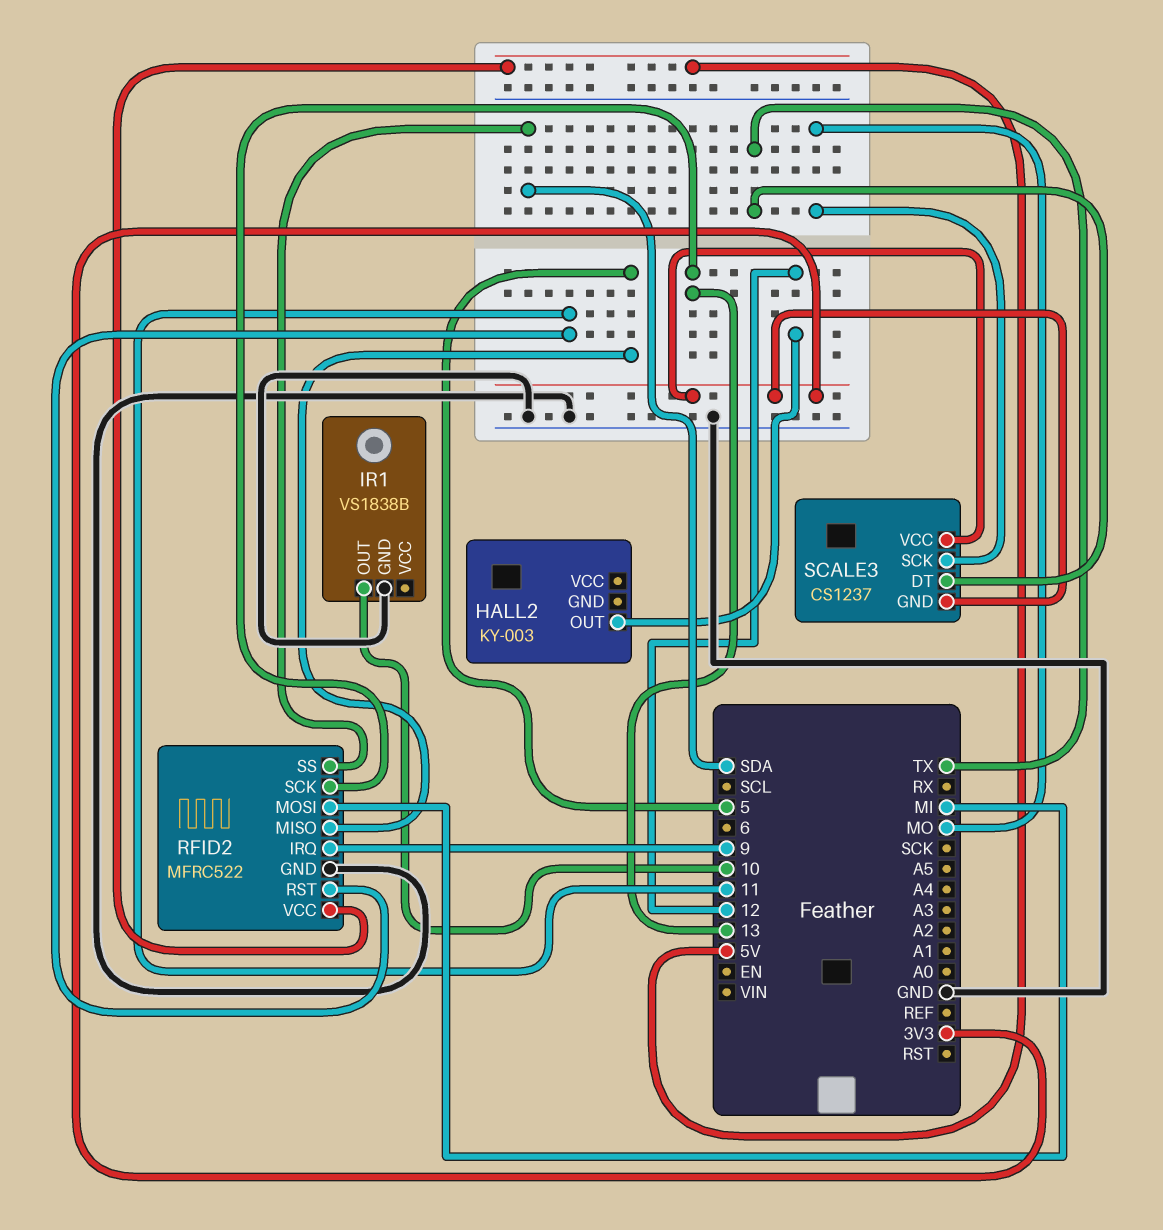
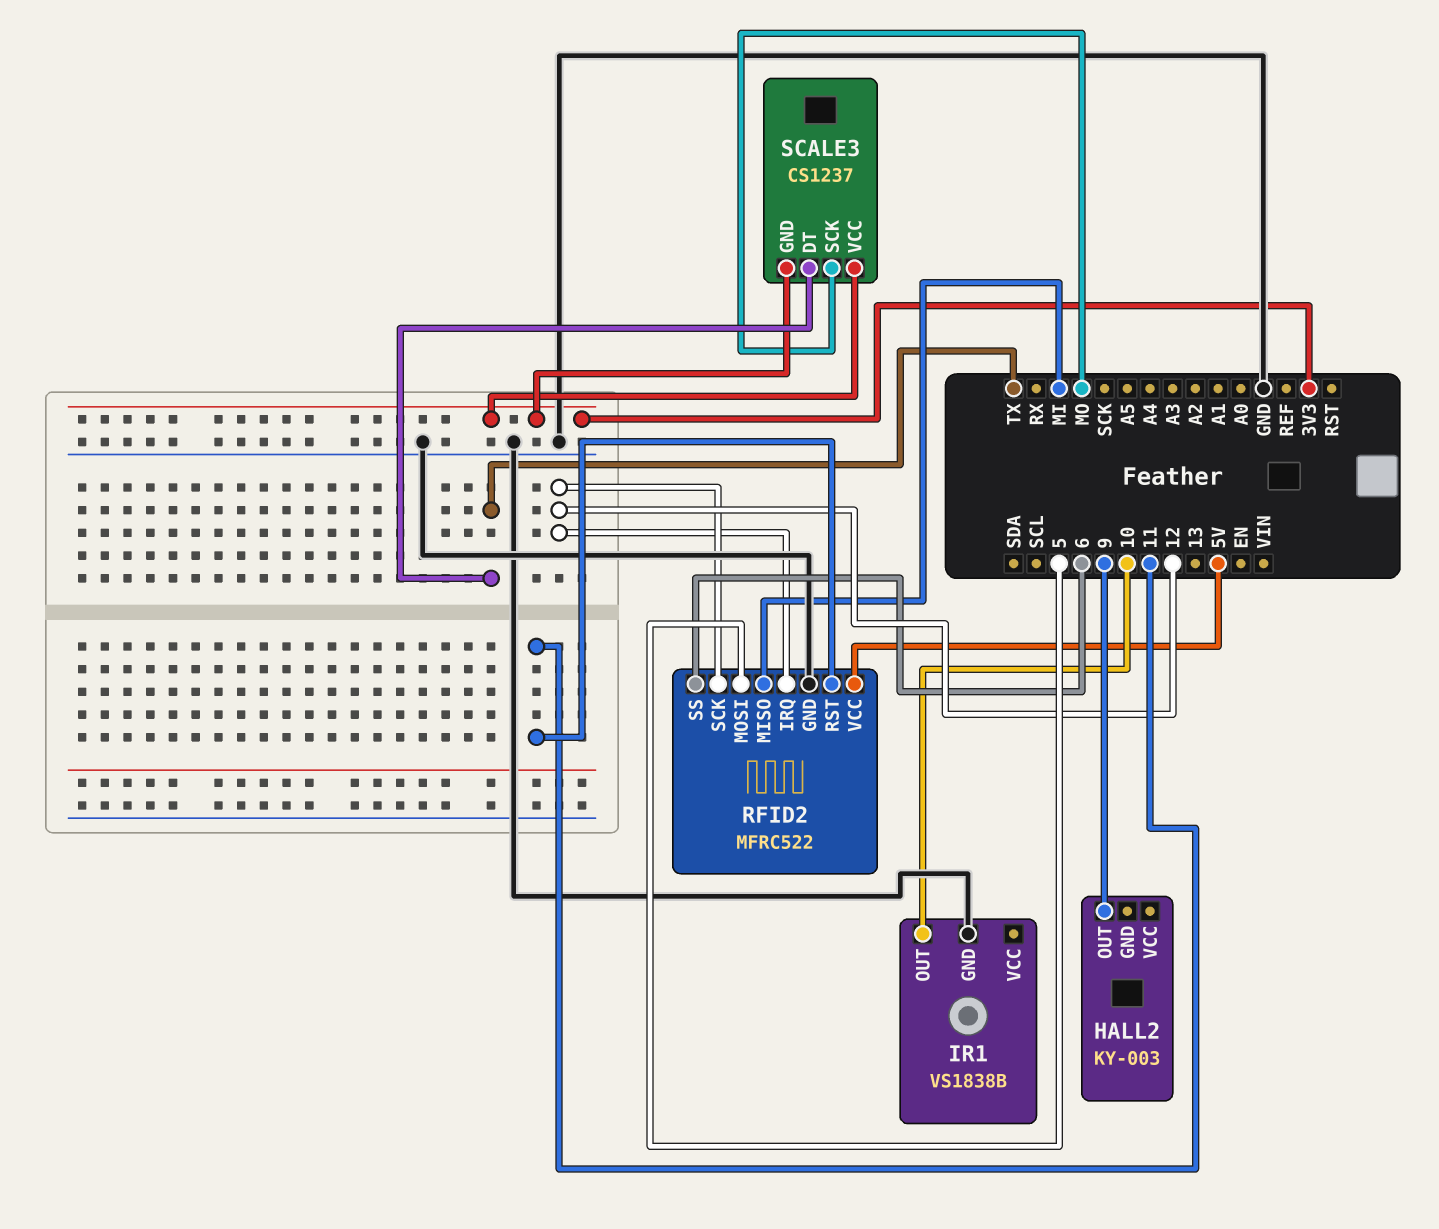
HALL2 pin OUT: 12 -> 9
RFID2 pin IRQ: 9 -> 12
RFID2 pin MISO: 5 -> MI
RFID2 pin MOSI: MI -> 5
RFID2 pin SCK: 13 -> 12
RFID2 pin SS: SDA -> 6

